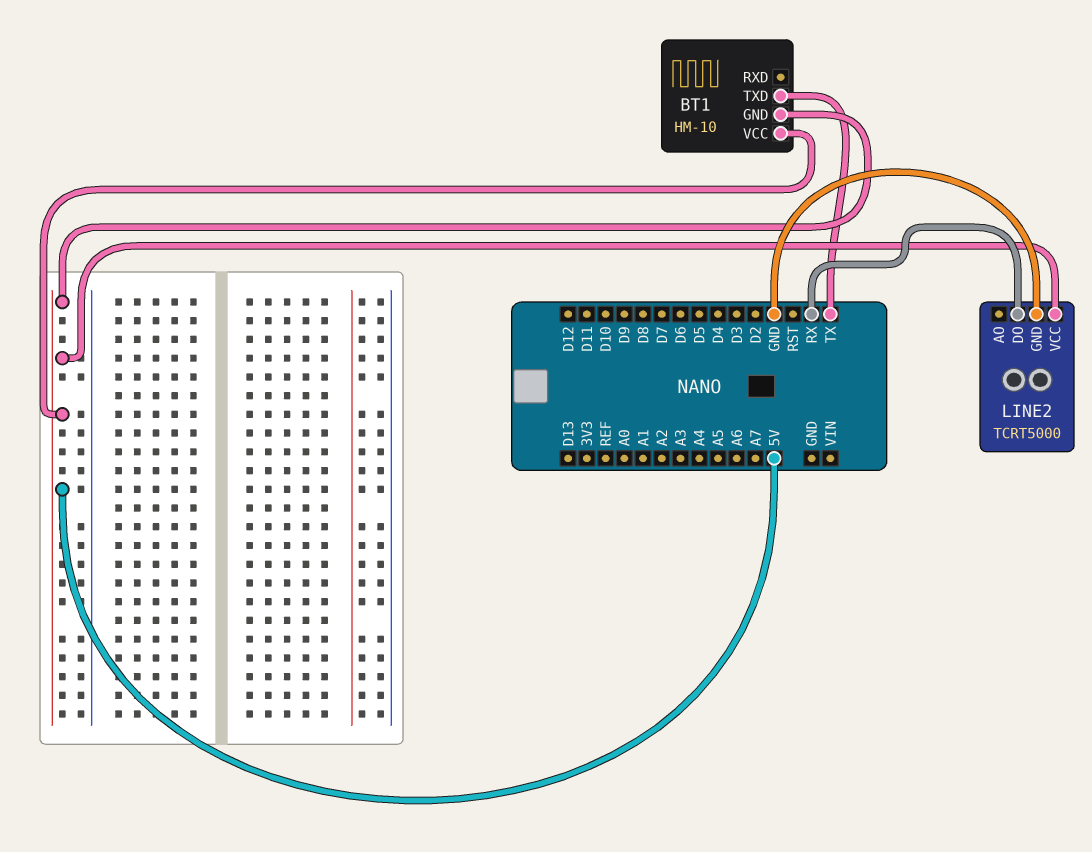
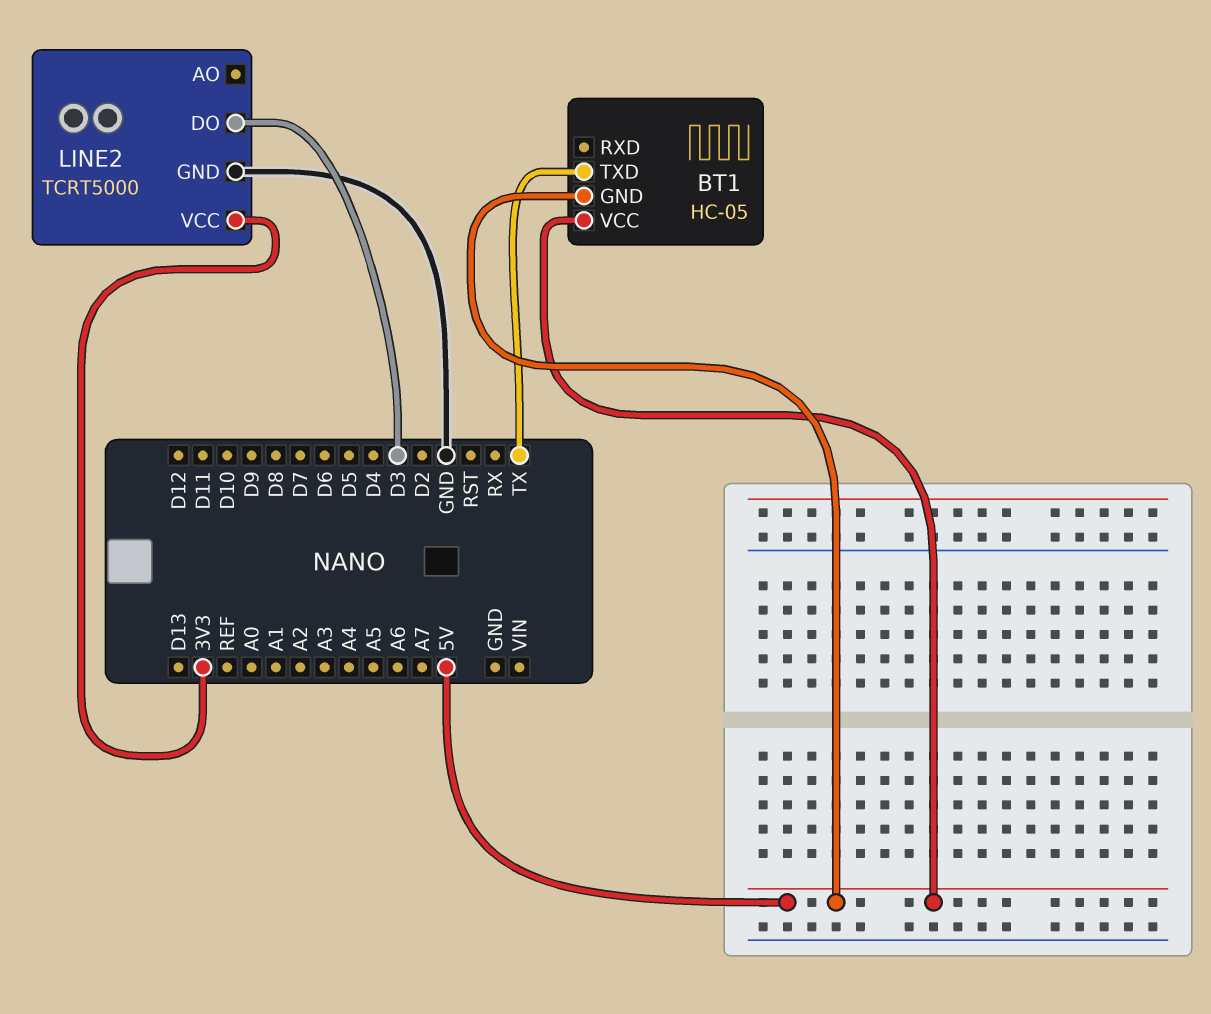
BT1: HM-10 -> HC-05
LINE2 pin DO: RX -> D3
LINE2 pin VCC: 5V -> 3V3

